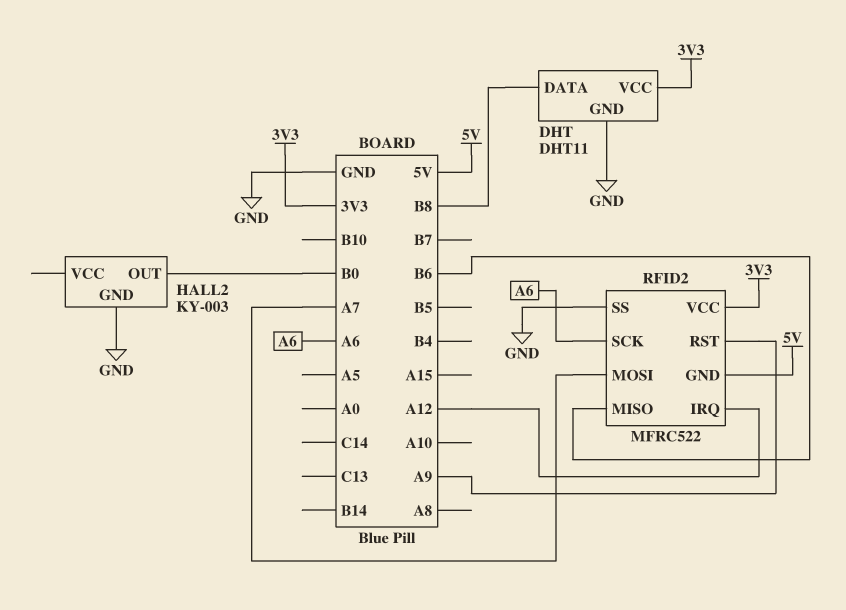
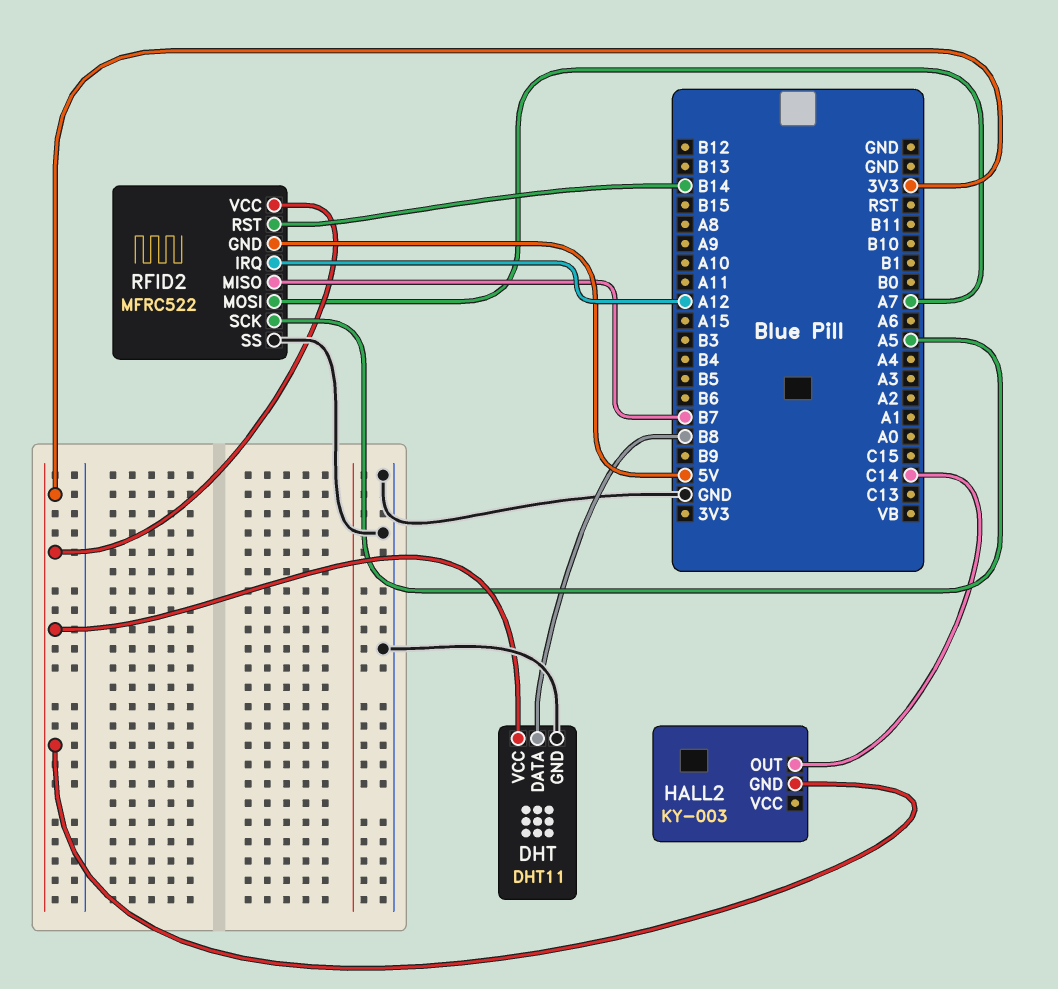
HALL2 pin GND: GND -> 3V3
HALL2 pin OUT: B0 -> C14
RFID2 pin MISO: B6 -> B7
RFID2 pin RST: A9 -> B14
RFID2 pin SCK: A6 -> A5

